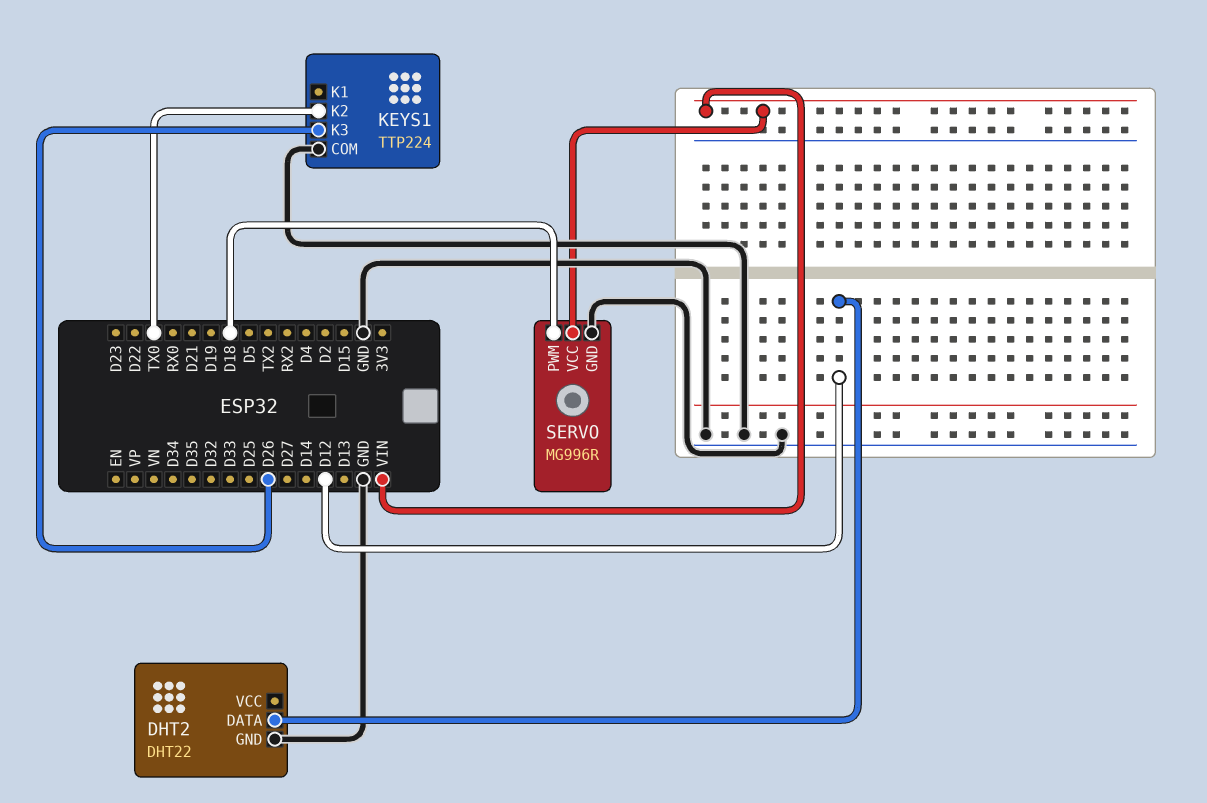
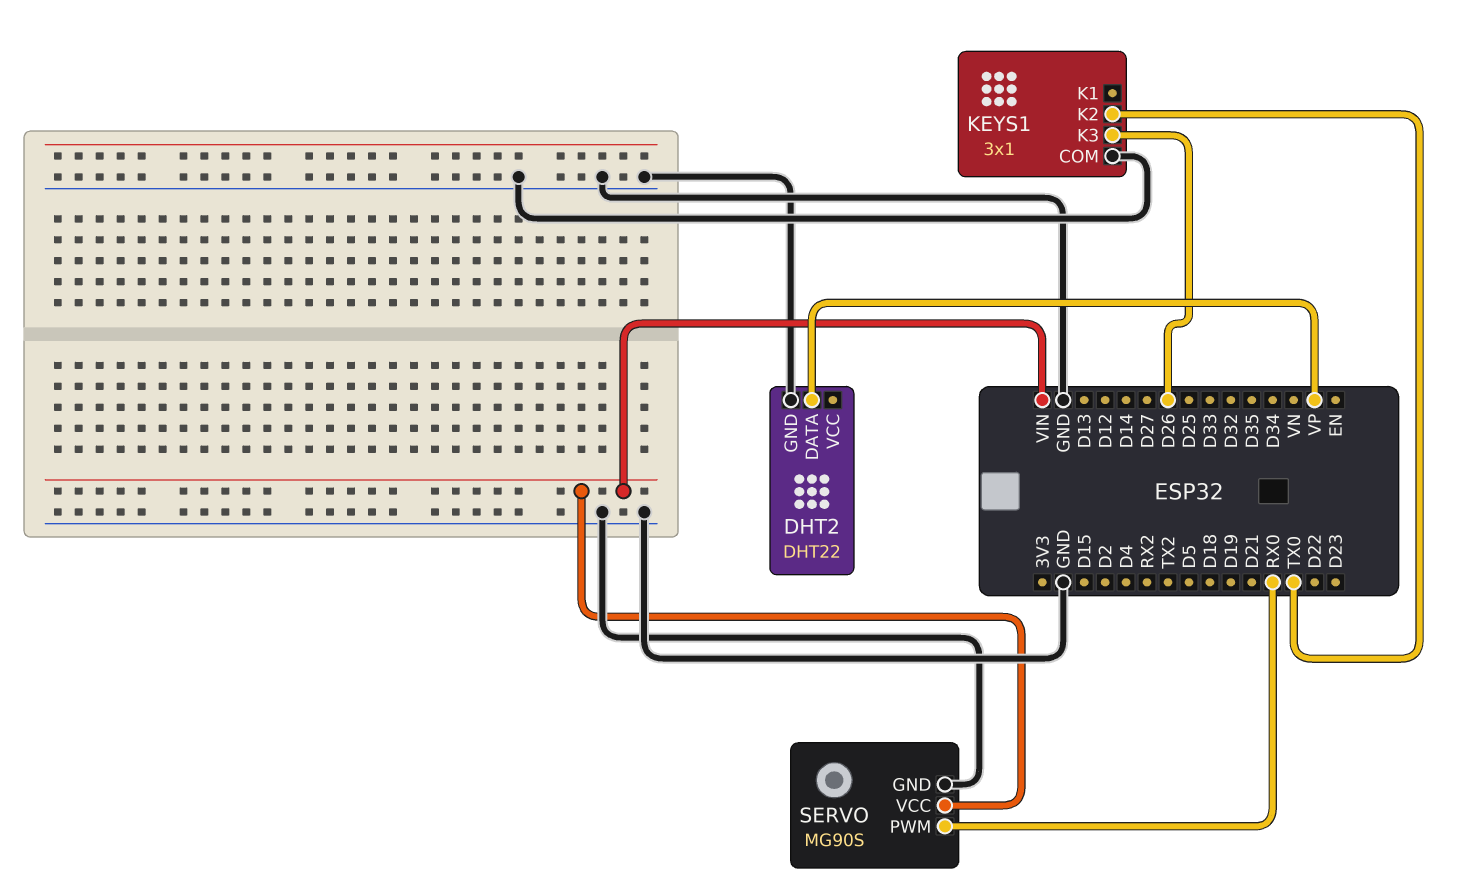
DHT2 pin DATA: D12 -> VP
KEYS1: TTP224 -> 3x1
SERVO: MG996R -> MG90S
SERVO pin PWM: D18 -> RX0

